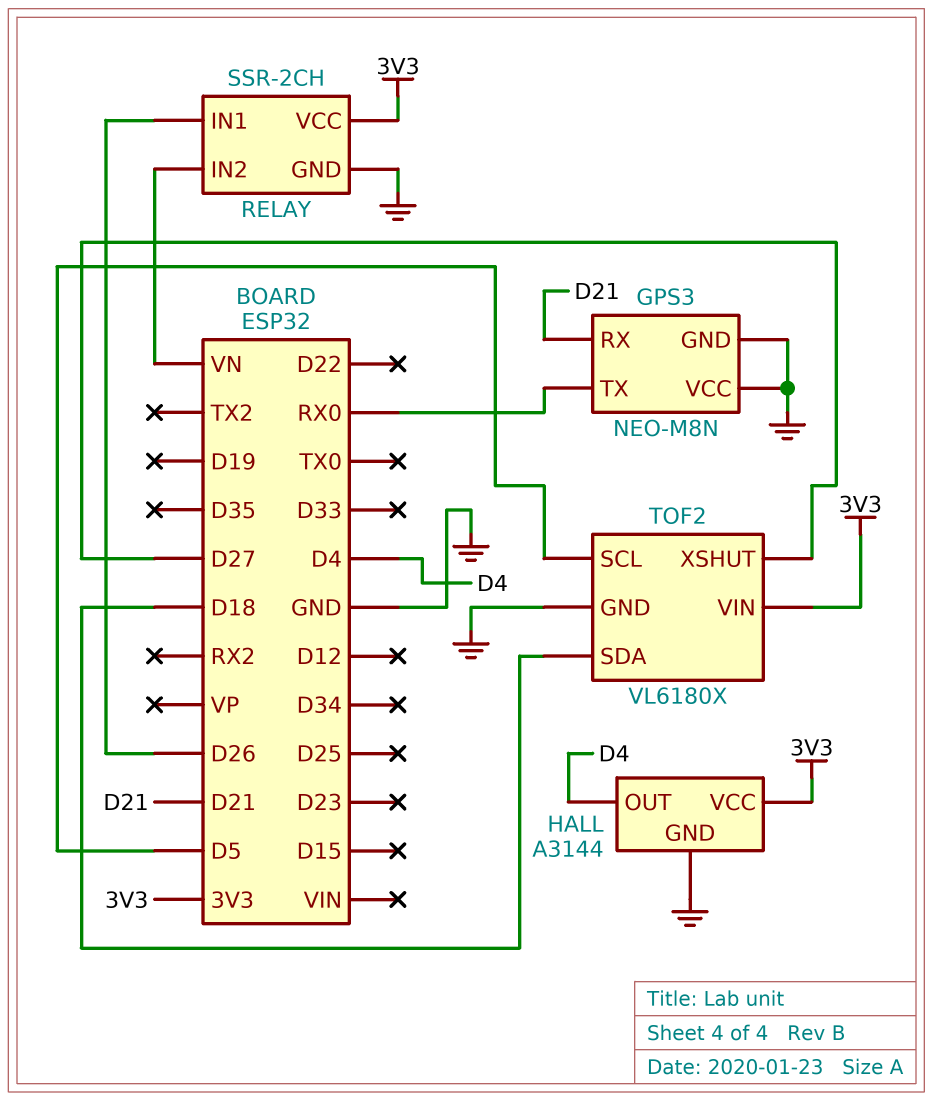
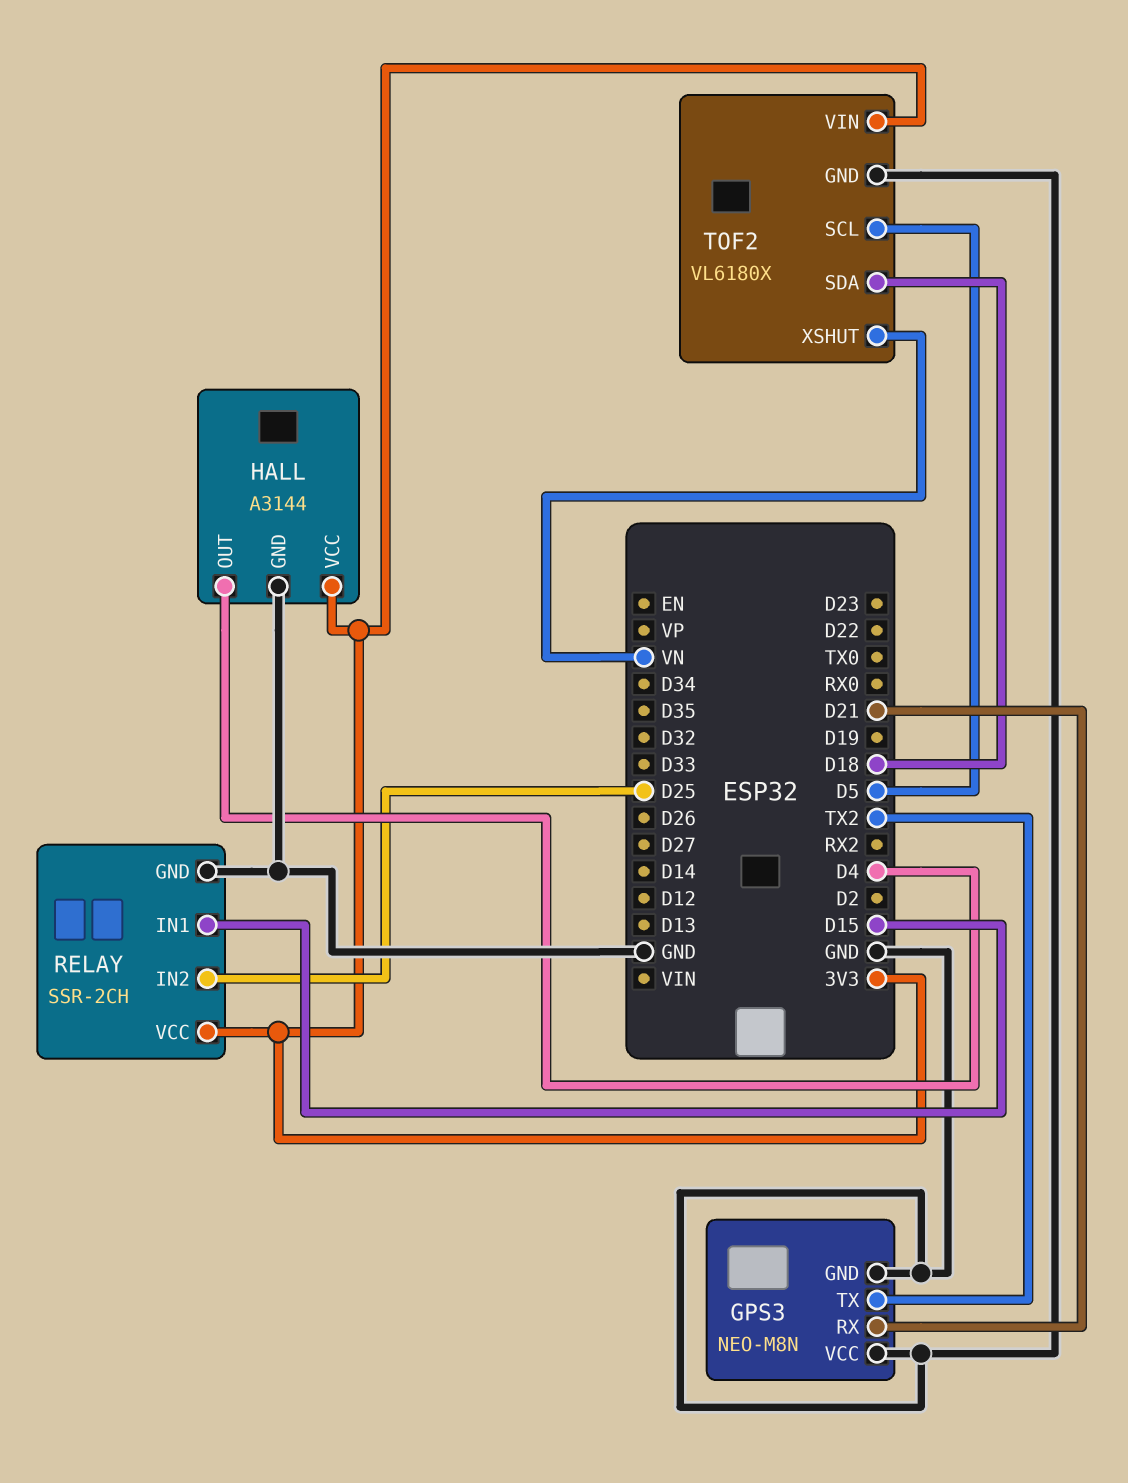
GPS3 pin TX: RX0 -> TX2
RELAY pin IN1: D26 -> D15
RELAY pin IN2: VN -> D25
TOF2 pin XSHUT: D27 -> VN

